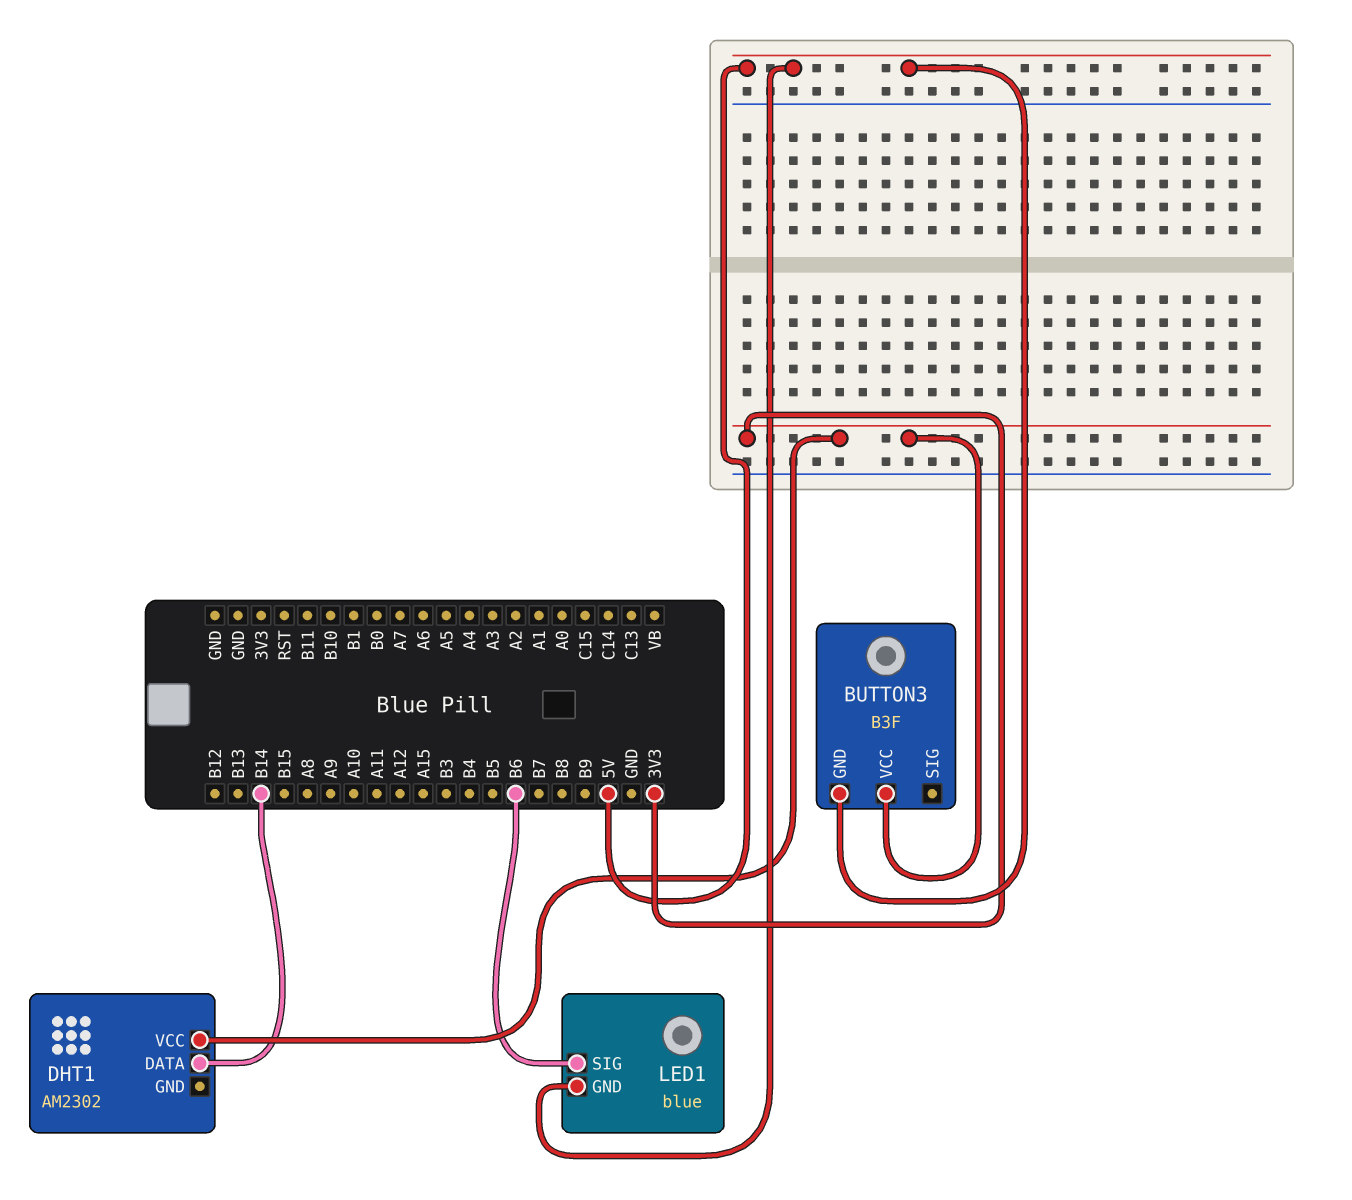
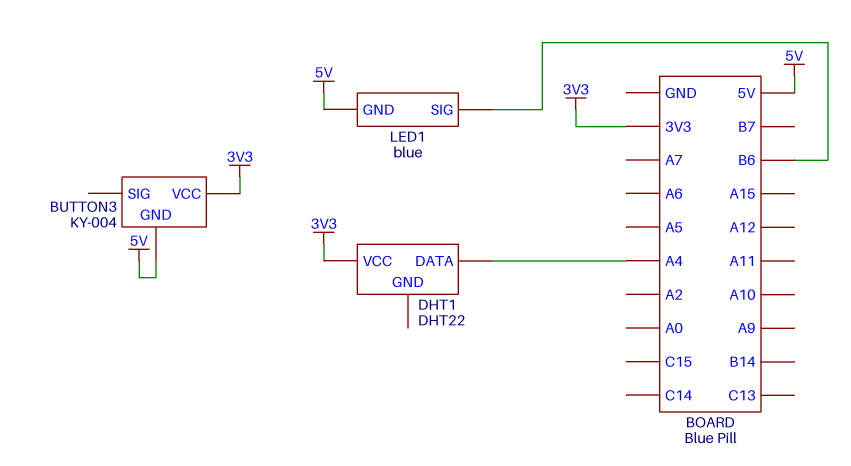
BUTTON3: B3F -> KY-004
DHT1: AM2302 -> DHT22
DHT1 pin DATA: B14 -> A4

